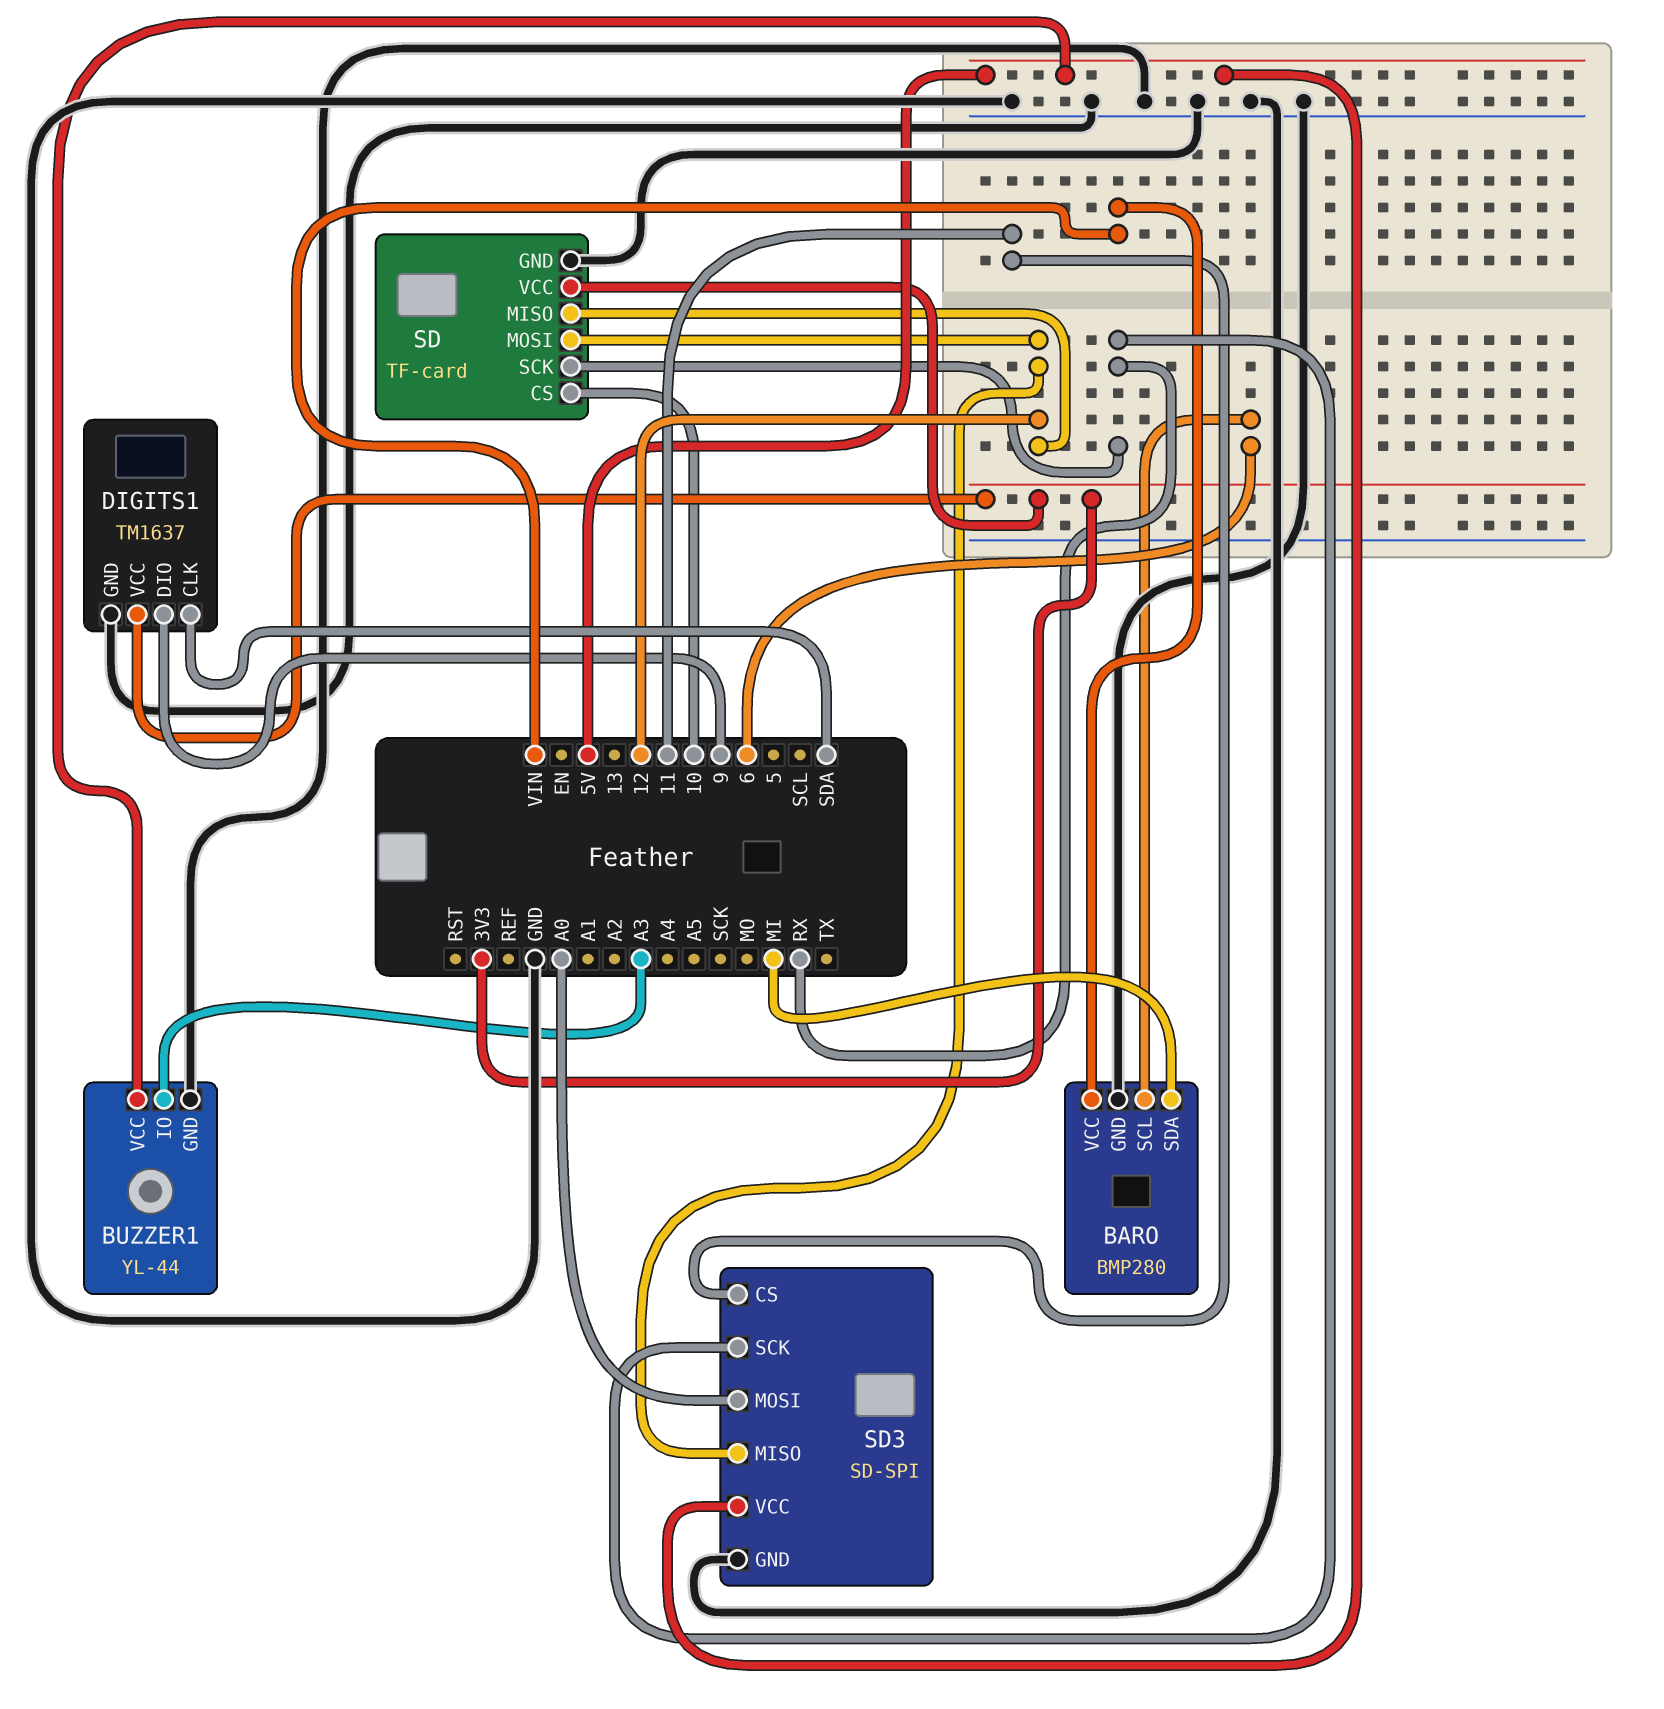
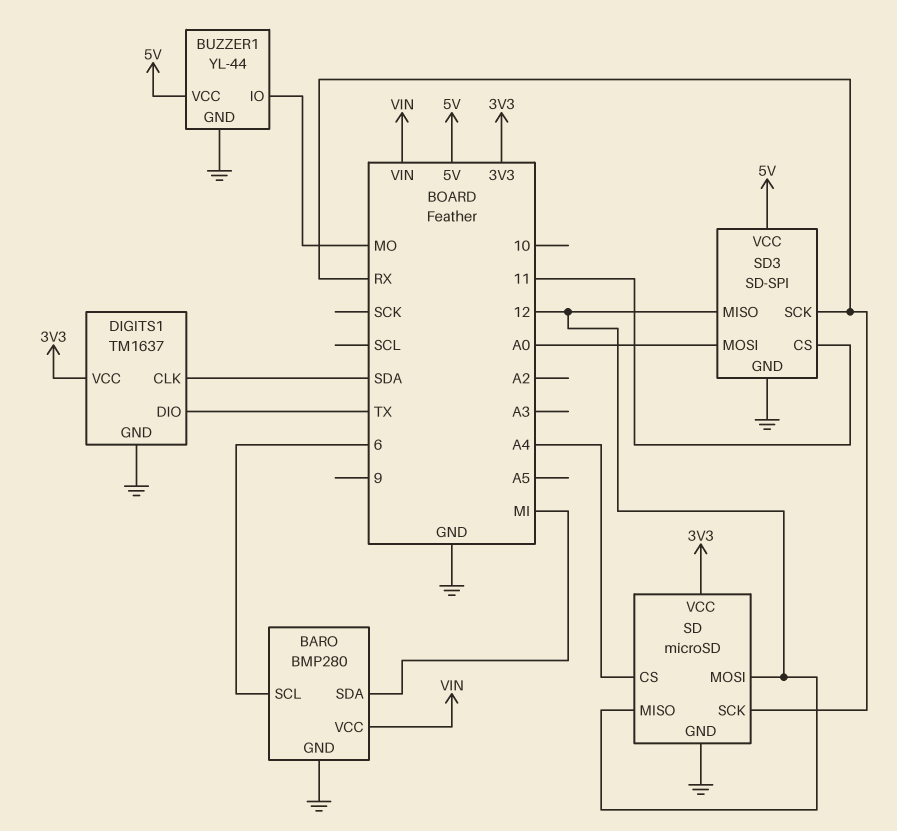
BUZZER1 pin IO: A3 -> MO
DIGITS1 pin DIO: 9 -> TX
SD: TF-card -> microSD
SD pin CS: 10 -> A4

